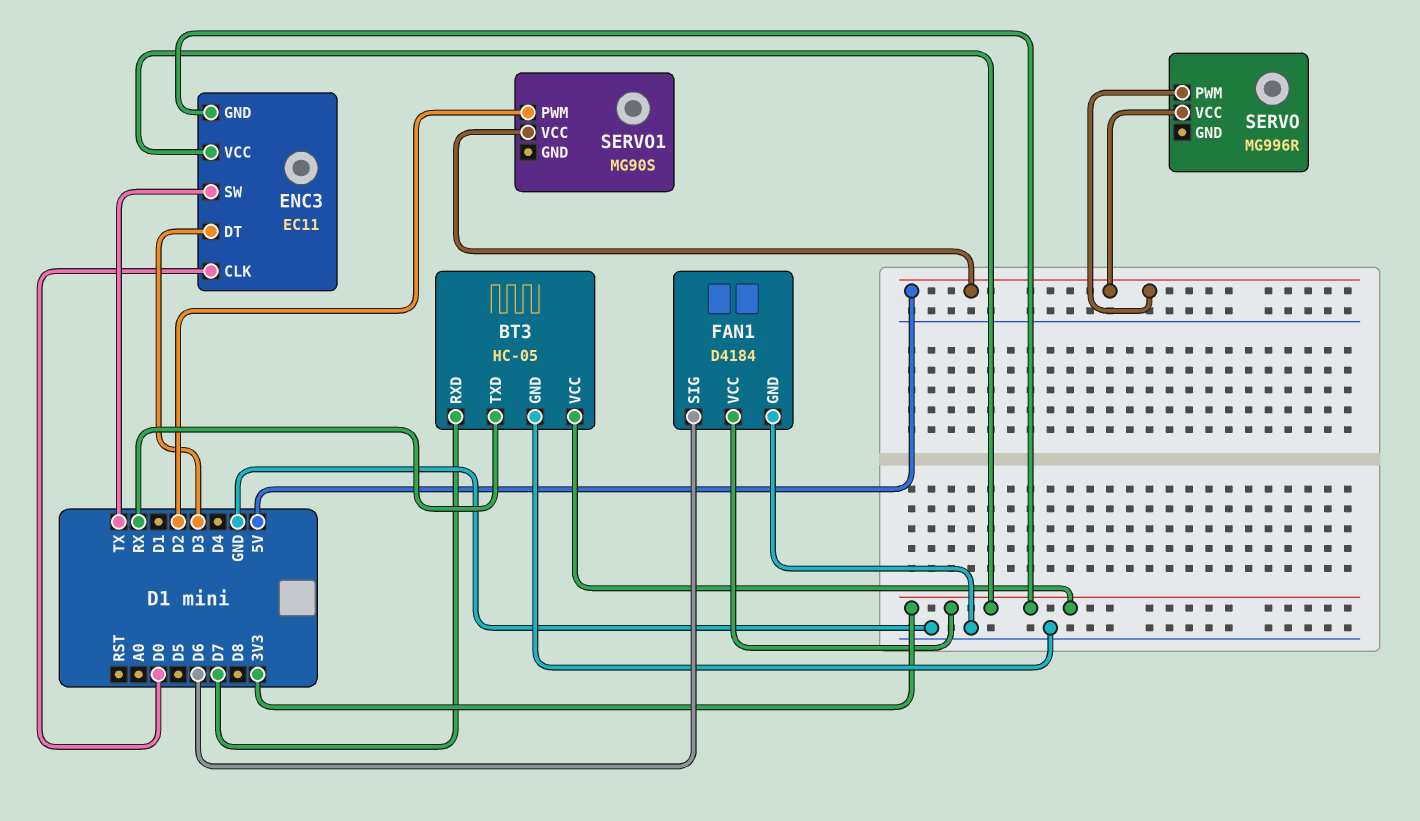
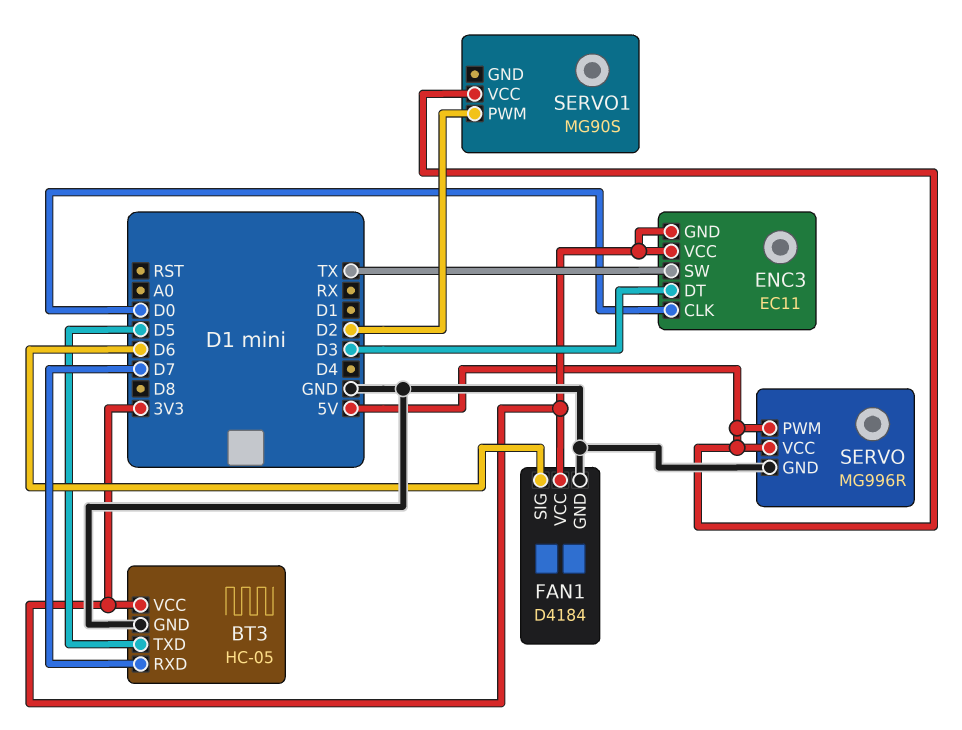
BT3 pin TXD: RX -> D5
SERVO pin GND: none -> GND

